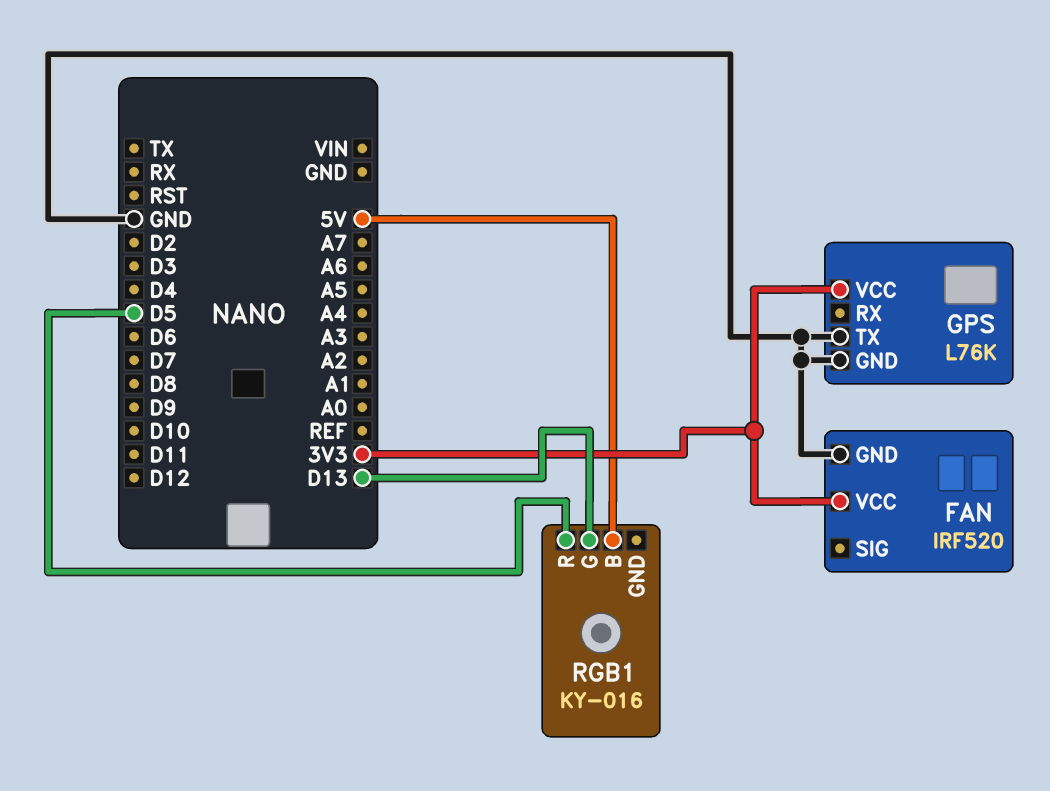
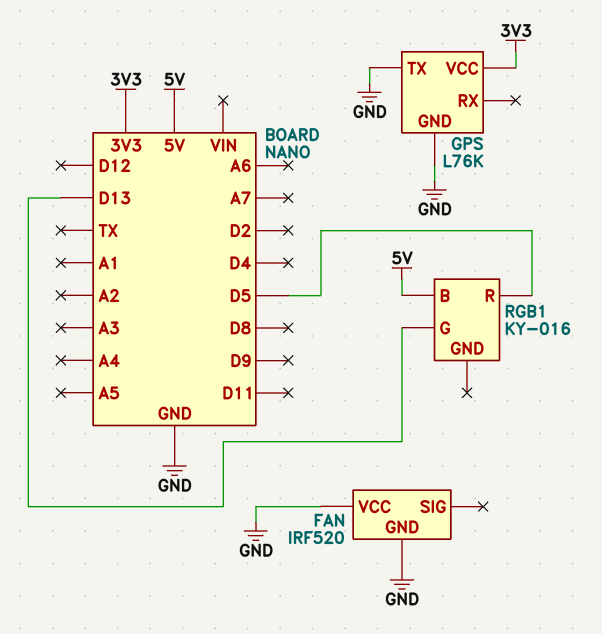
FAN pin VCC: 3V3 -> GND

